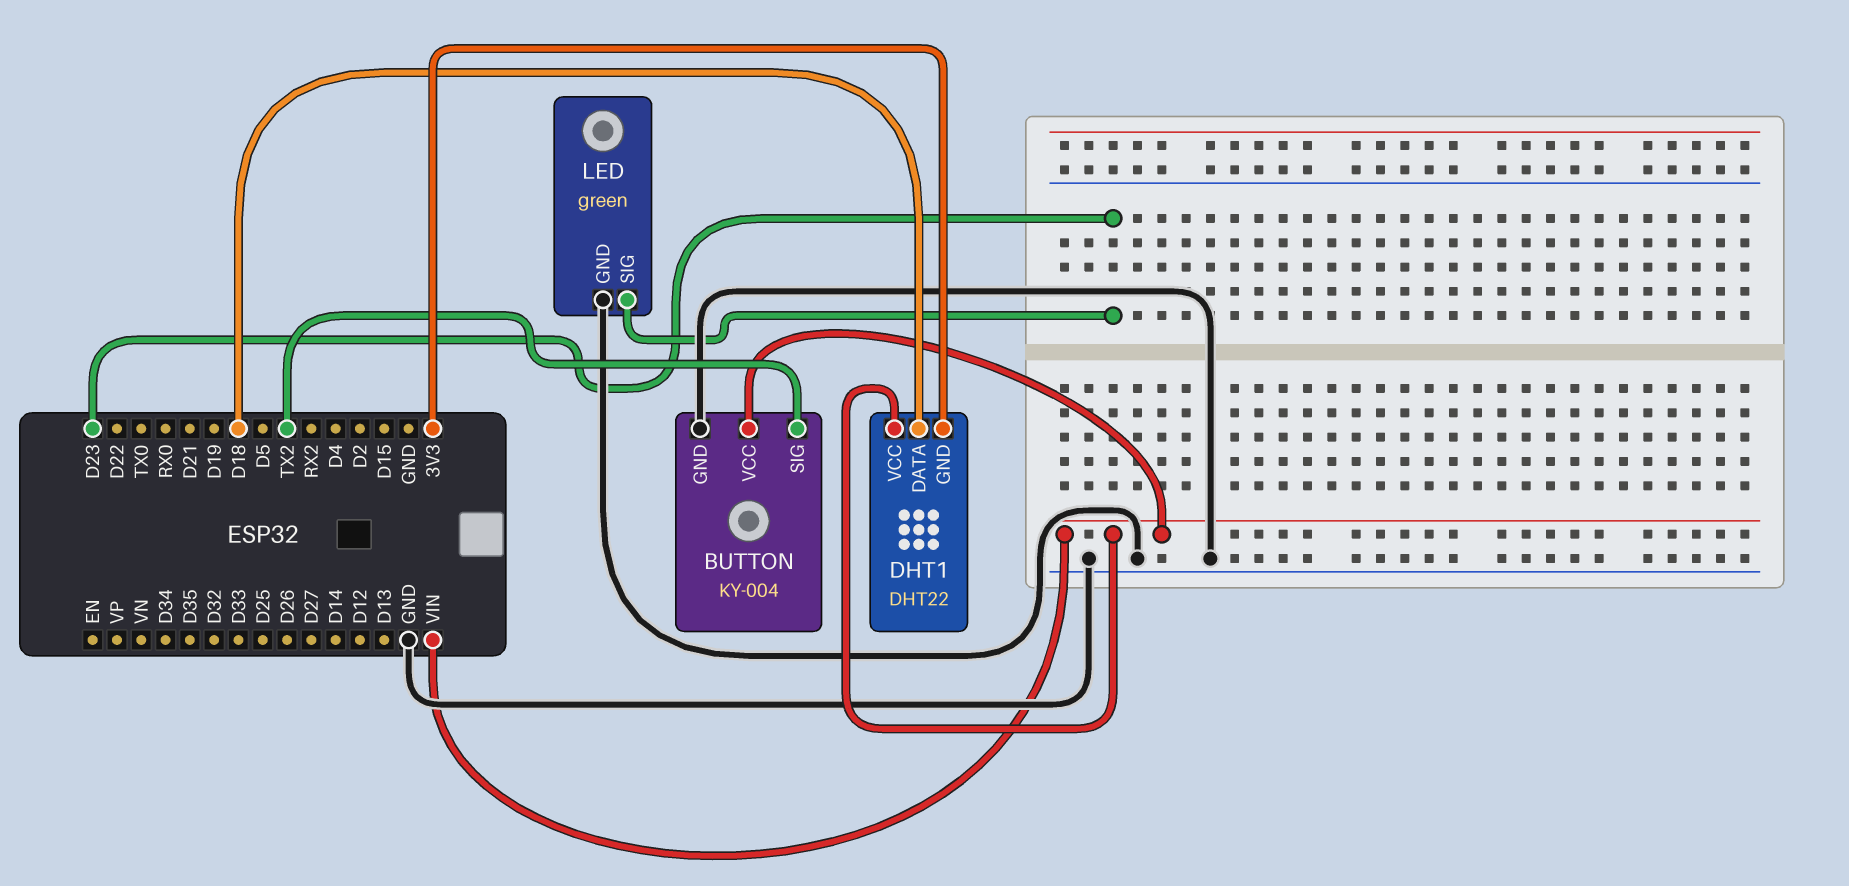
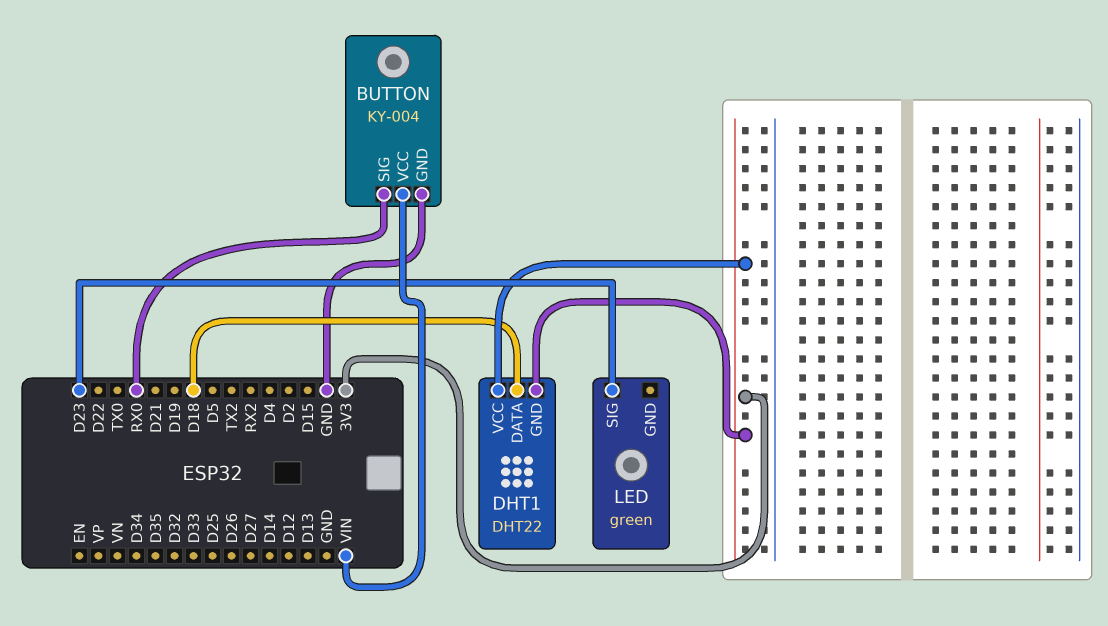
BUTTON pin SIG: TX2 -> RX0
DHT1 pin VCC: VIN -> 3V3
LED pin GND: GND -> none

